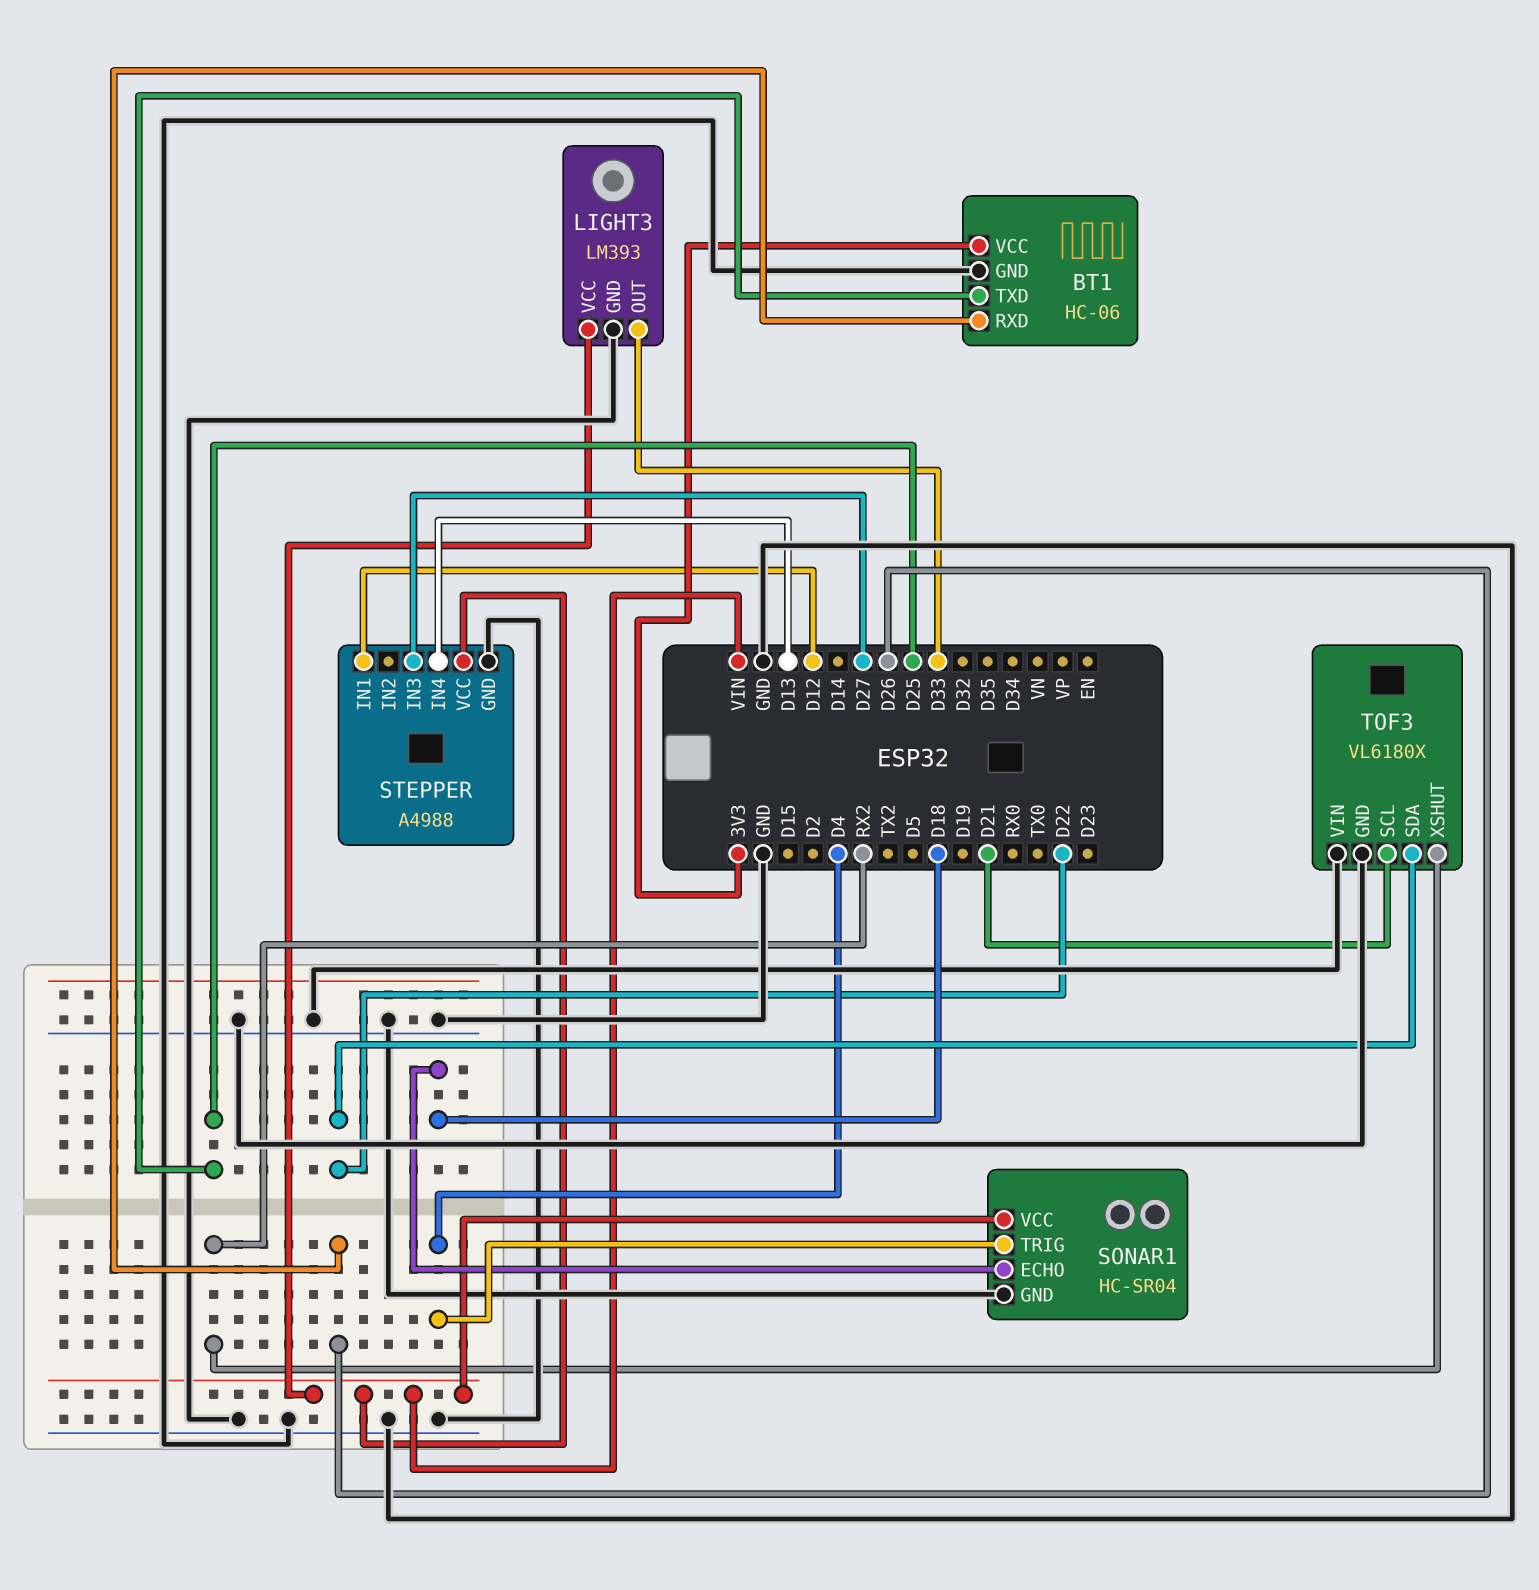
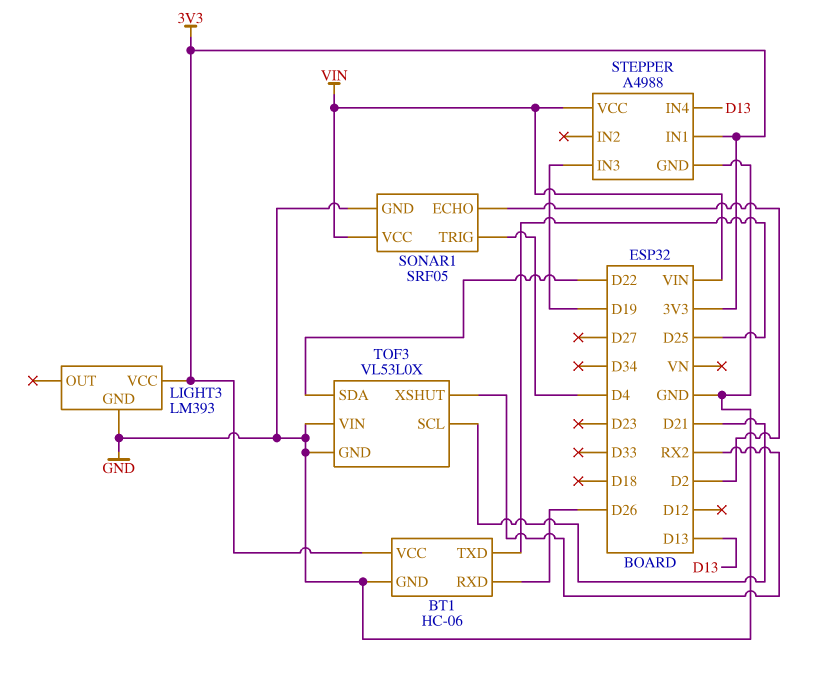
LIGHT3 pin OUT: D33 -> none
LIGHT3 pin VCC: VIN -> 3V3
SONAR1: HC-SR04 -> SRF05
SONAR1 pin ECHO: D18 -> D2
STEPPER pin IN1: D12 -> 3V3
STEPPER pin IN3: D27 -> D19
TOF3: VL6180X -> VL53L0X

